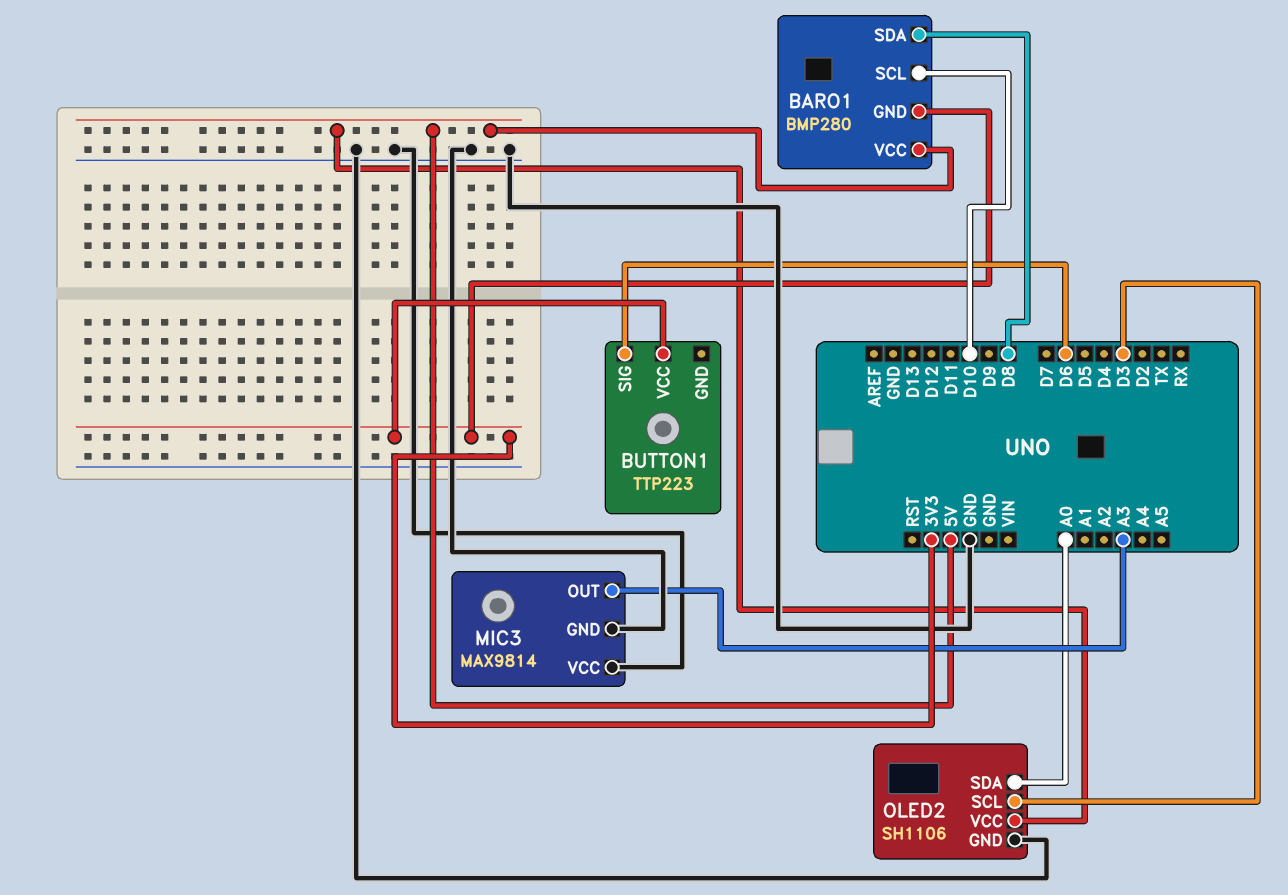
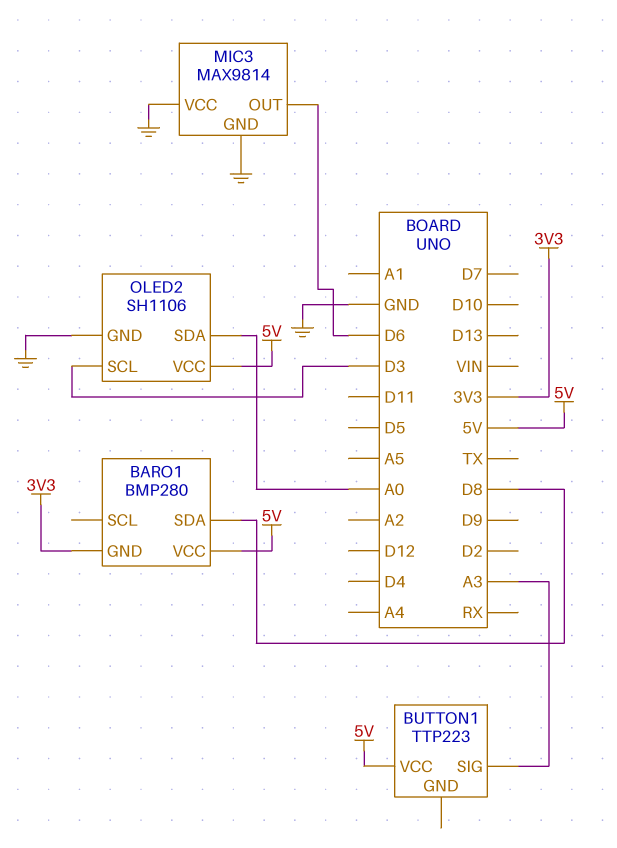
BARO1 pin SCL: D10 -> none
BUTTON1 pin SIG: D6 -> A3
BUTTON1 pin VCC: 3V3 -> 5V
MIC3 pin OUT: A3 -> D6

